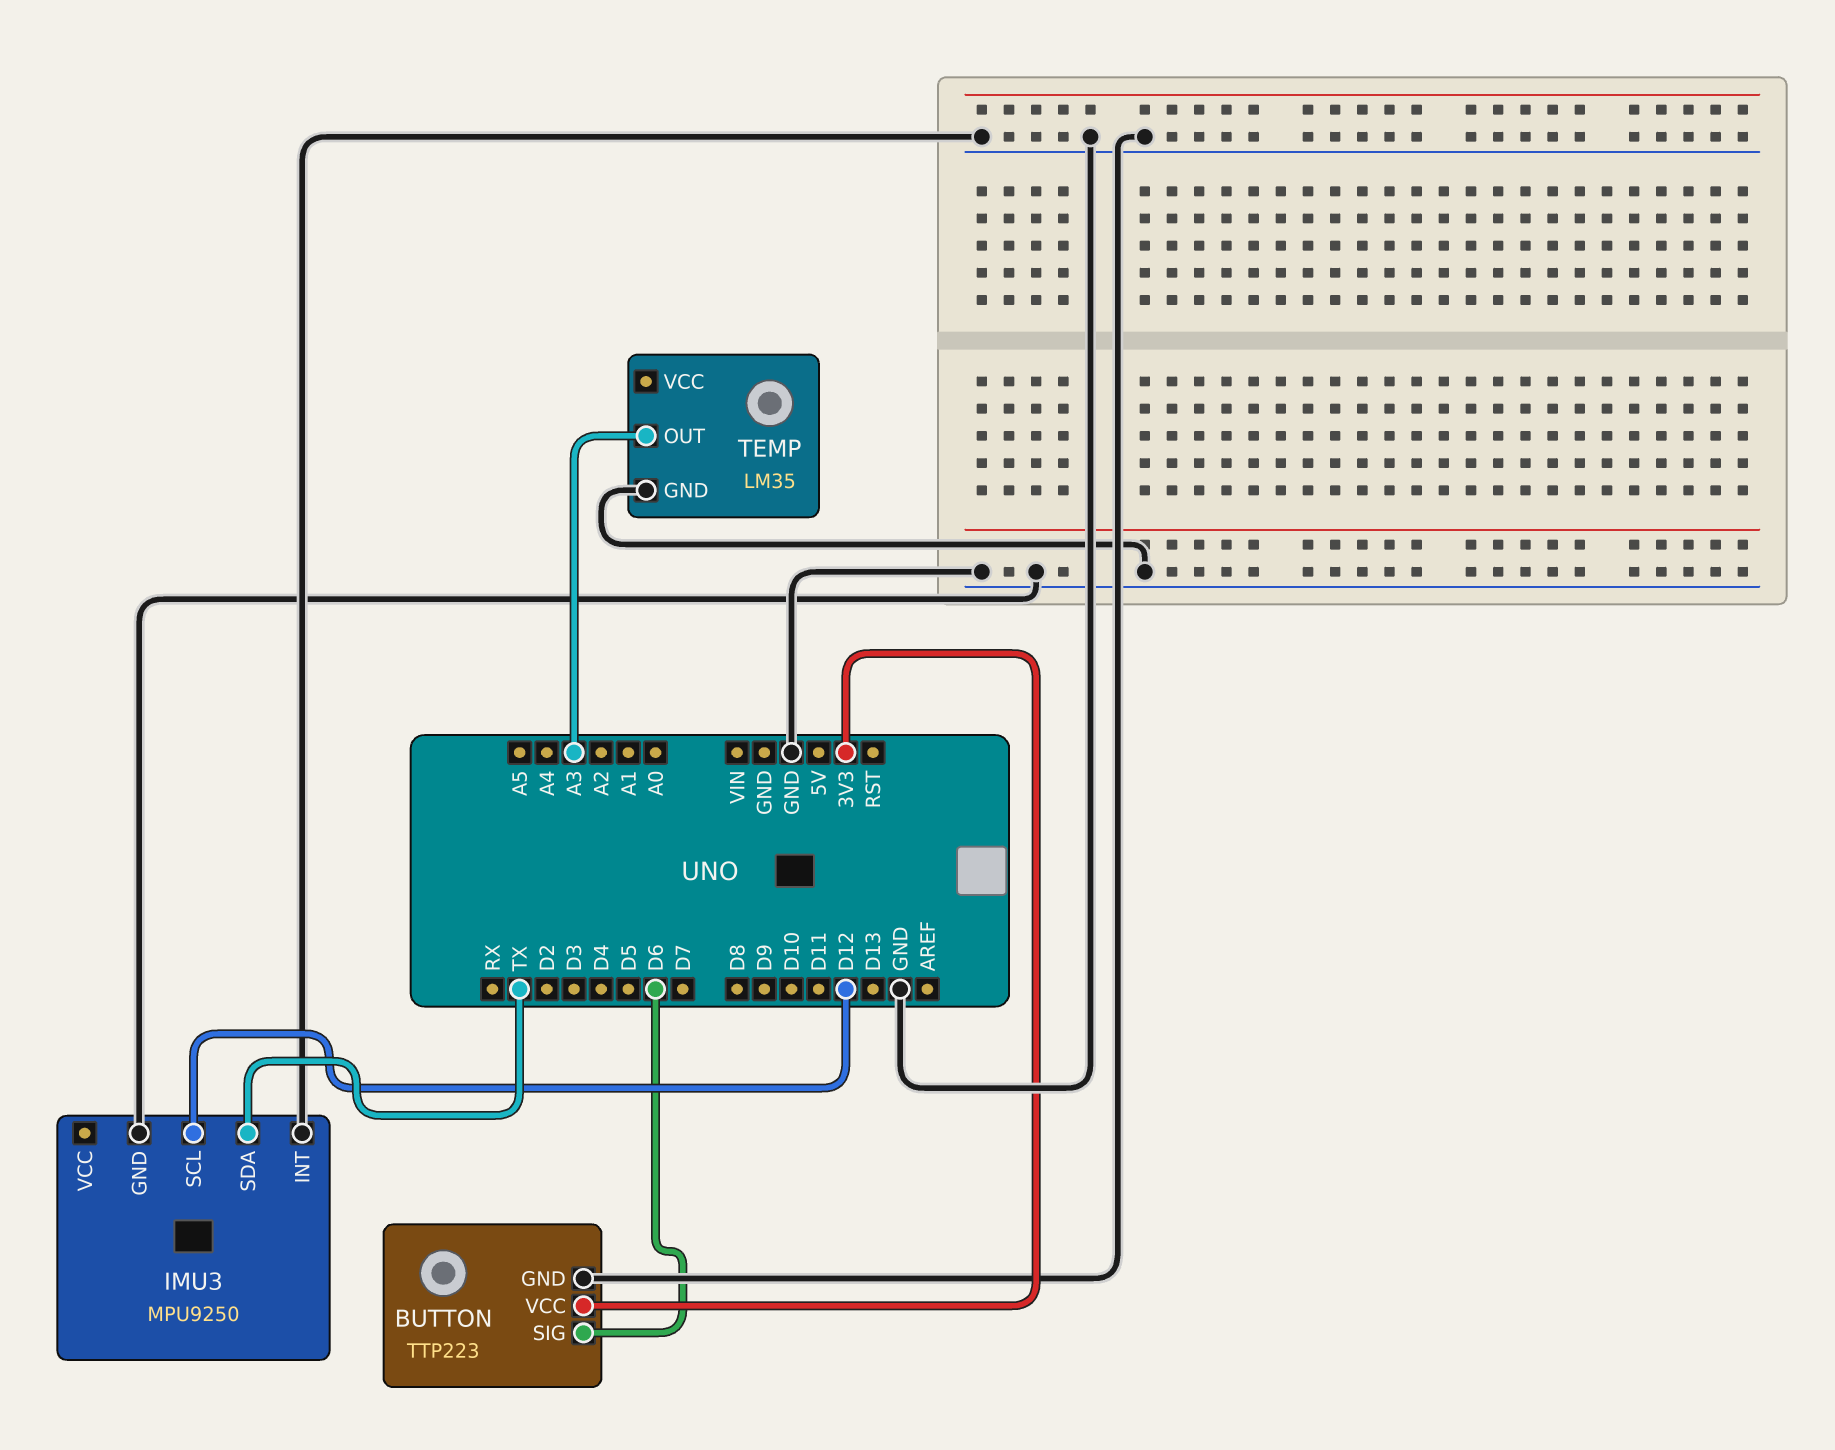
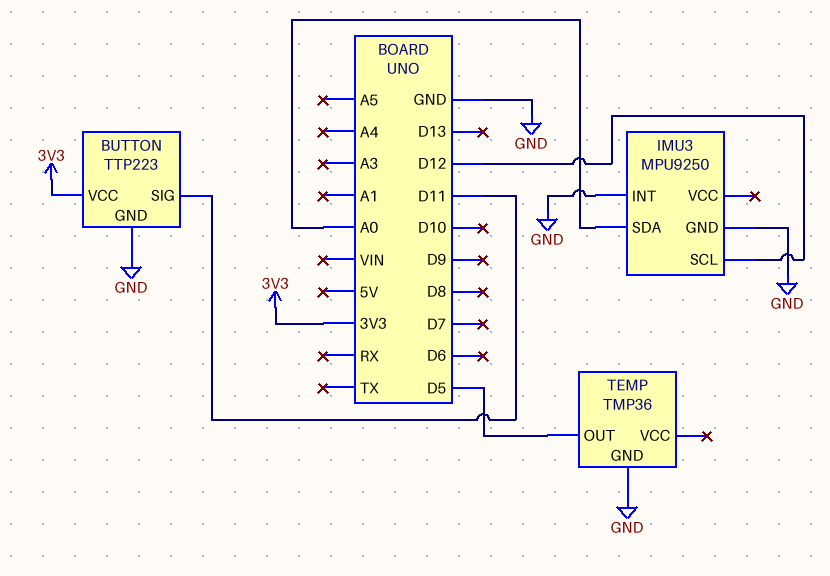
BUTTON pin SIG: D6 -> D11
IMU3 pin SDA: TX -> A0
TEMP: LM35 -> TMP36
TEMP pin OUT: A3 -> D5

